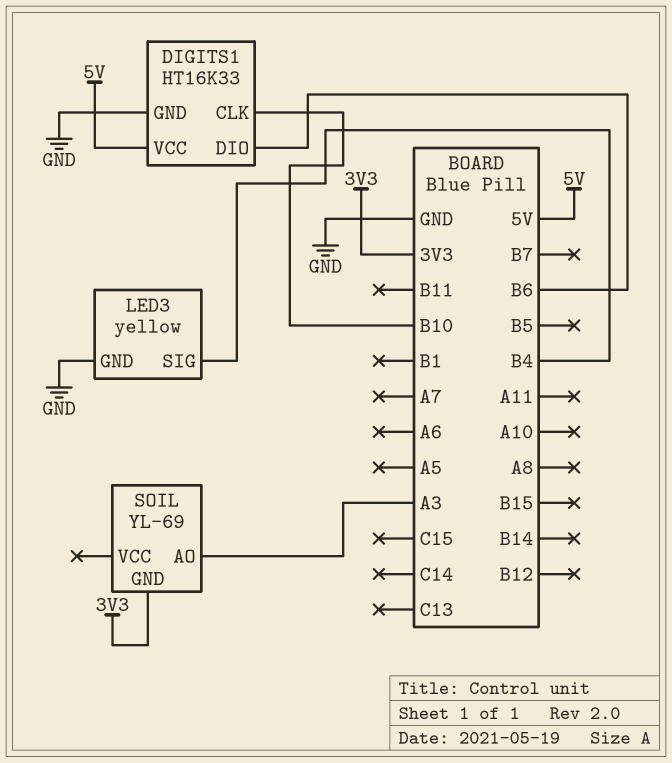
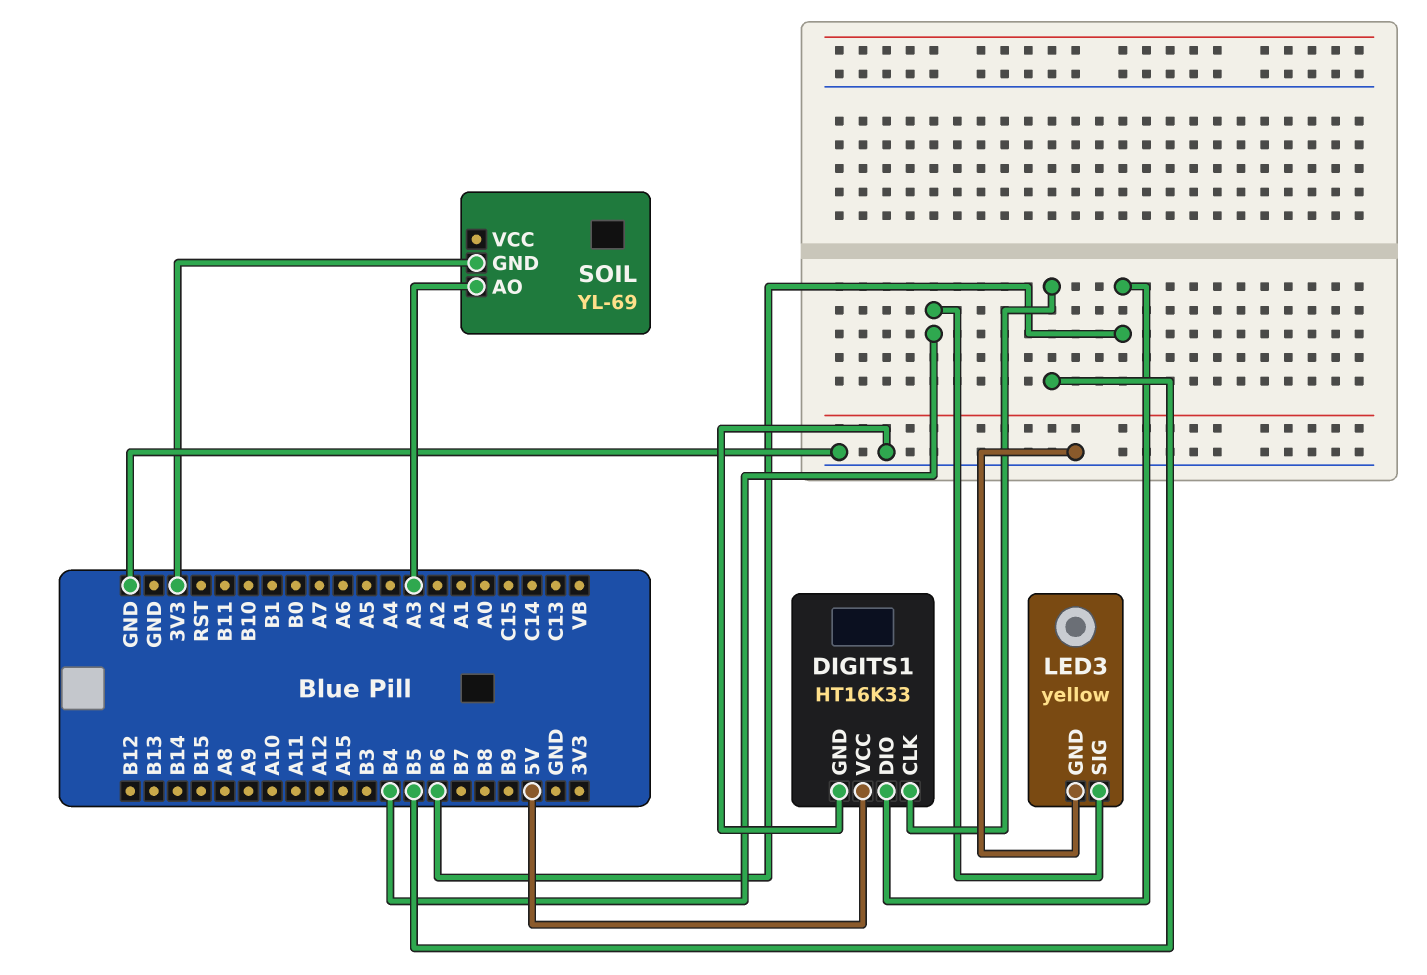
DIGITS1 pin CLK: B10 -> B5

